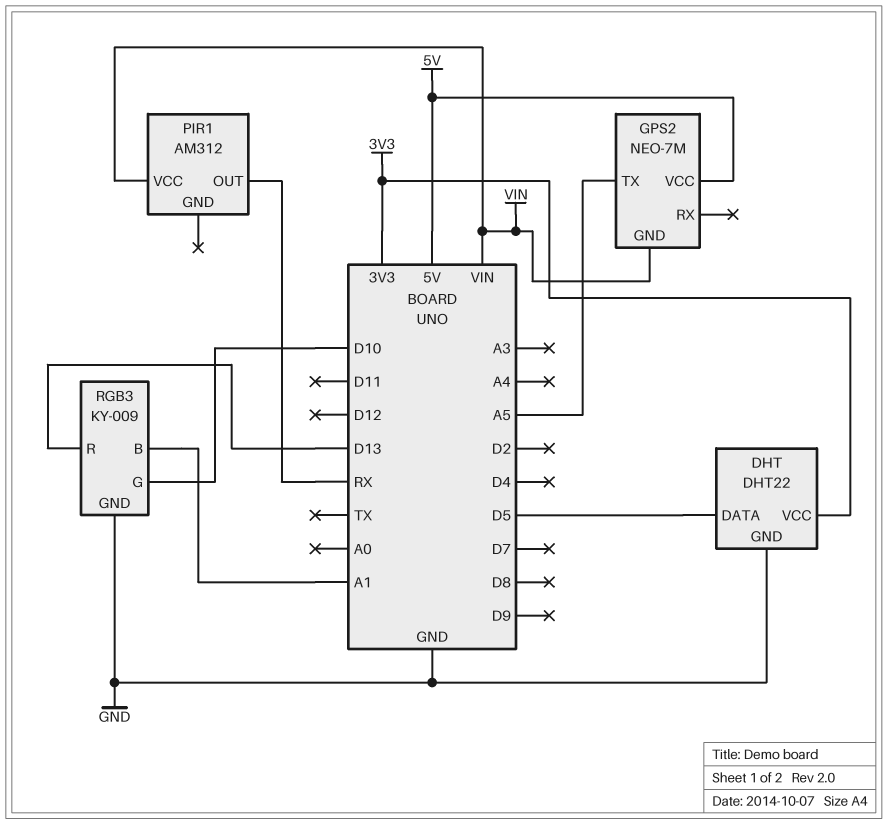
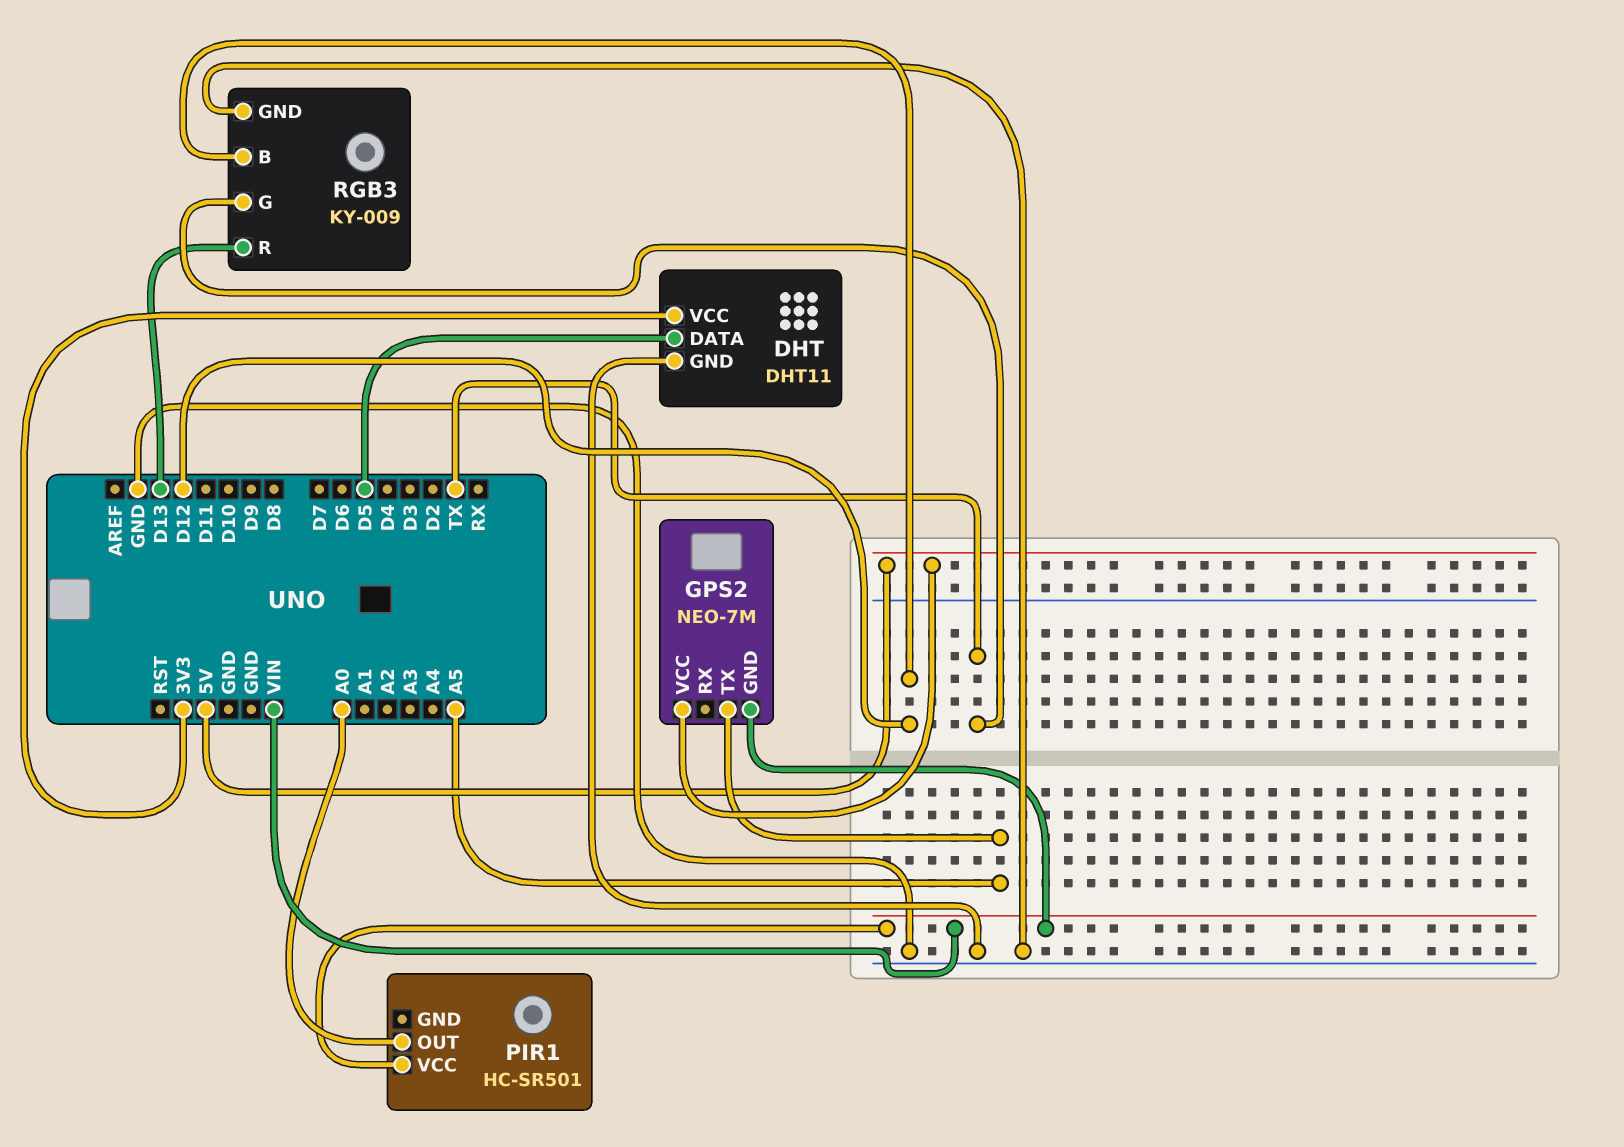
DHT: DHT22 -> DHT11
PIR1: AM312 -> HC-SR501
PIR1 pin OUT: RX -> A0
RGB3 pin B: A1 -> D12
RGB3 pin G: D10 -> TX

